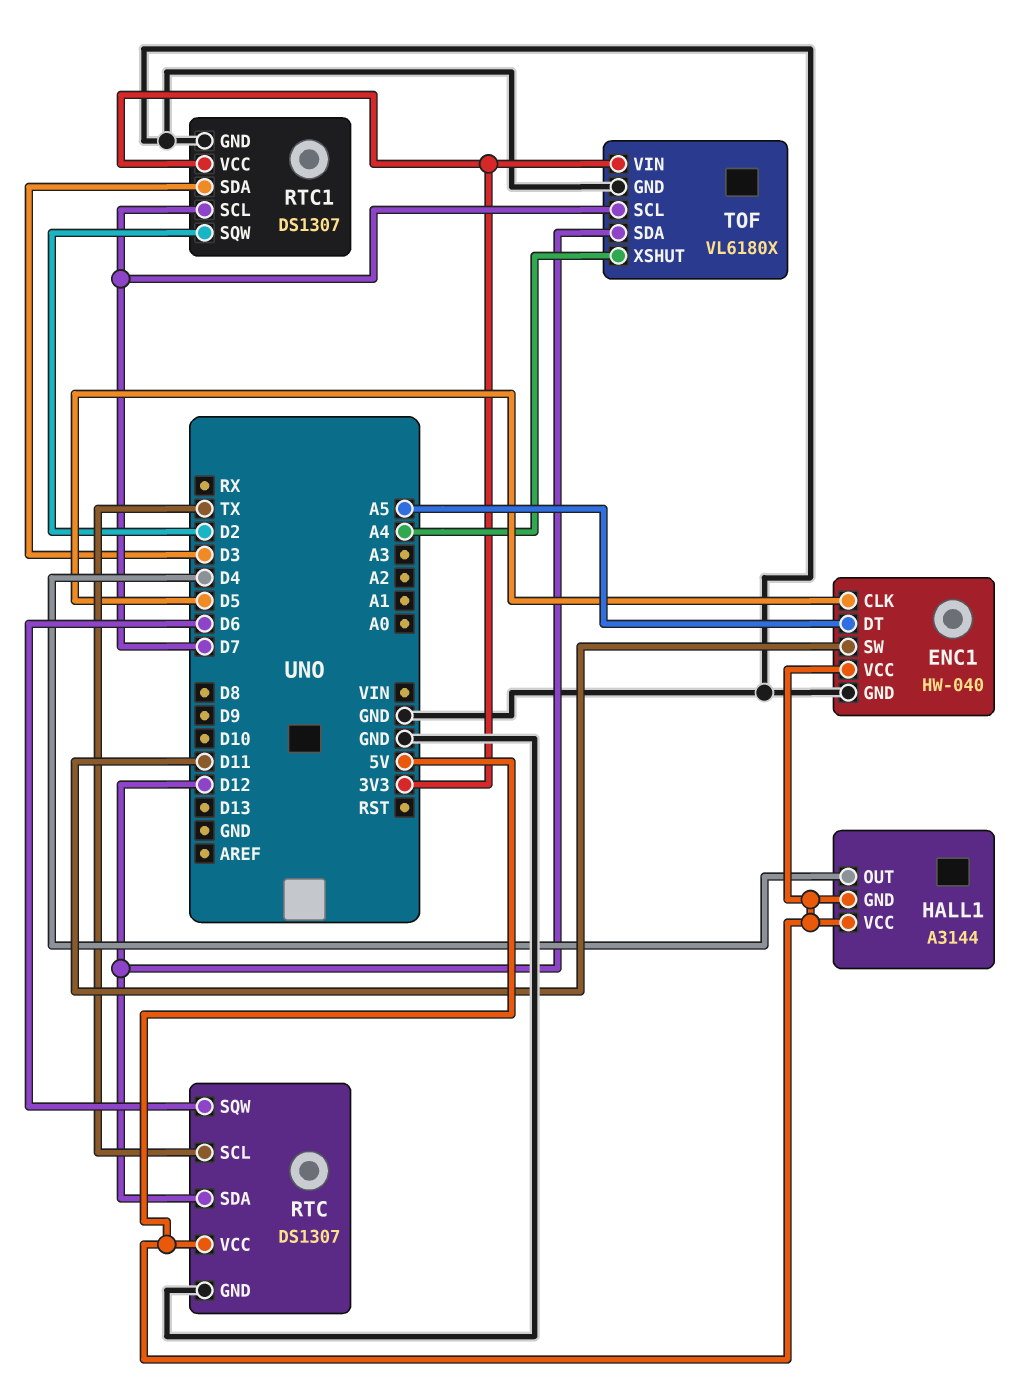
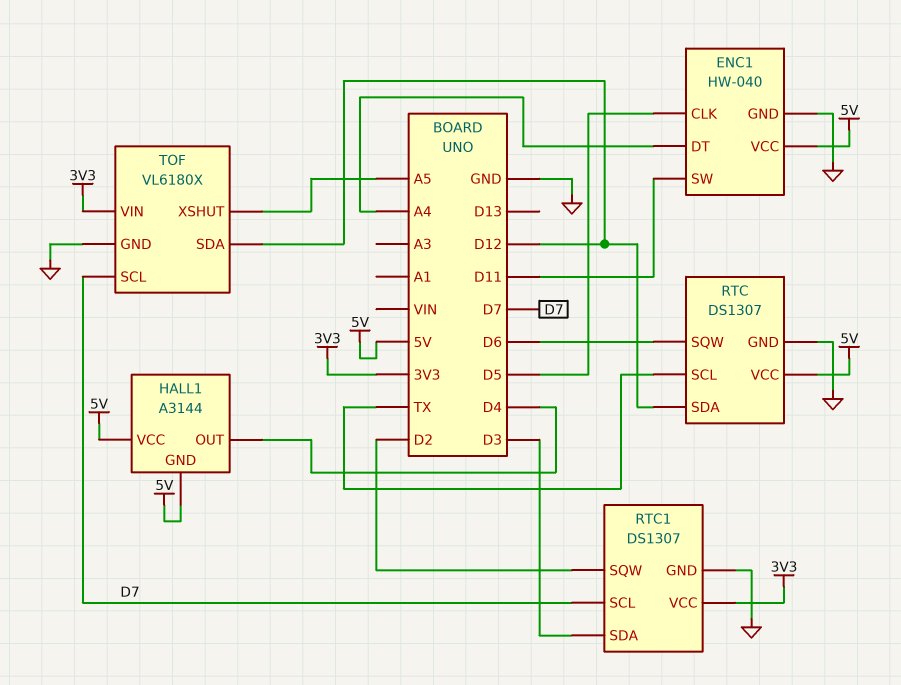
ENC1 pin DT: A5 -> A4
TOF pin XSHUT: A4 -> A5

